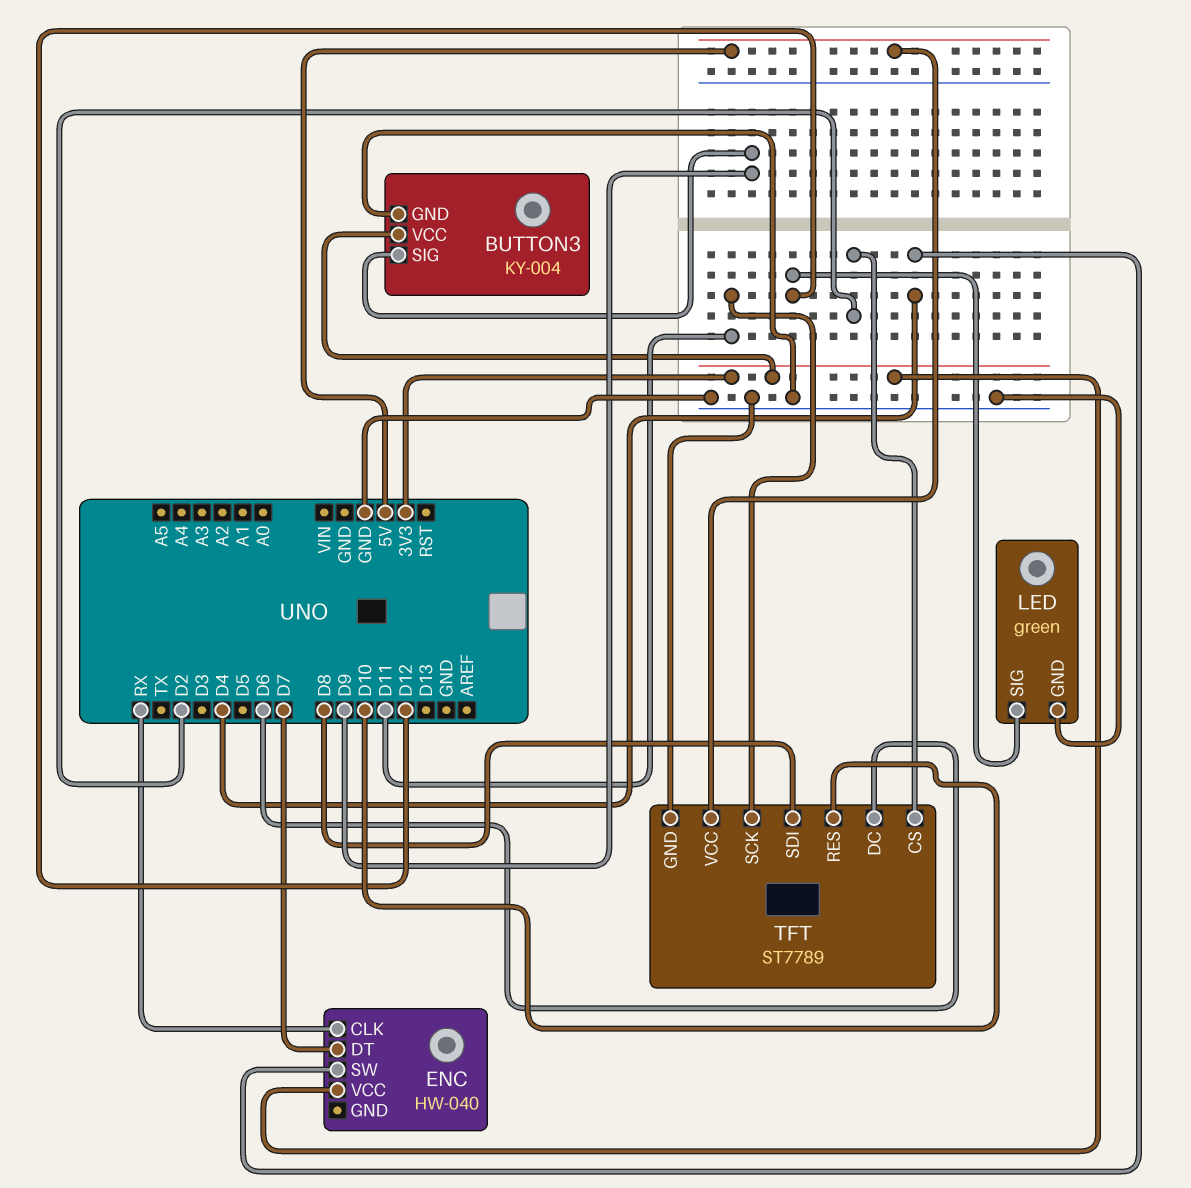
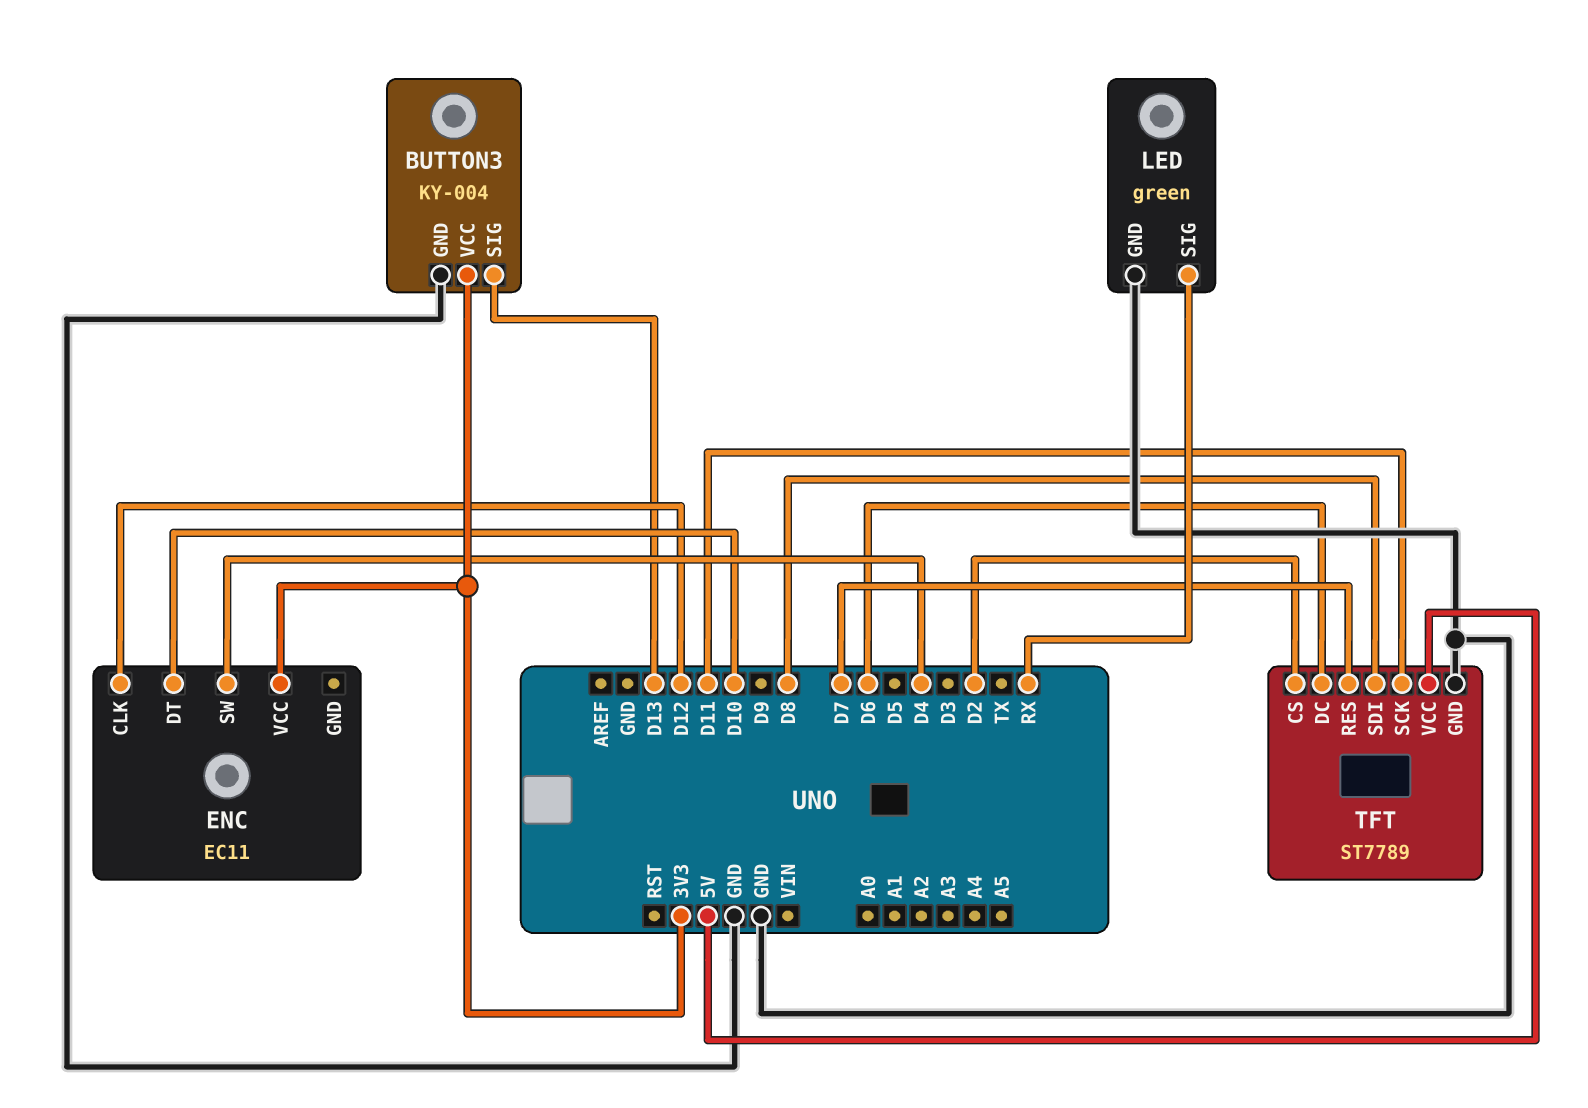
BUTTON3 pin SIG: D9 -> D13
ENC: HW-040 -> EC11
ENC pin CLK: RX -> D12
ENC pin DT: D7 -> D10
LED pin SIG: D12 -> RX
TFT pin RES: D10 -> D7

